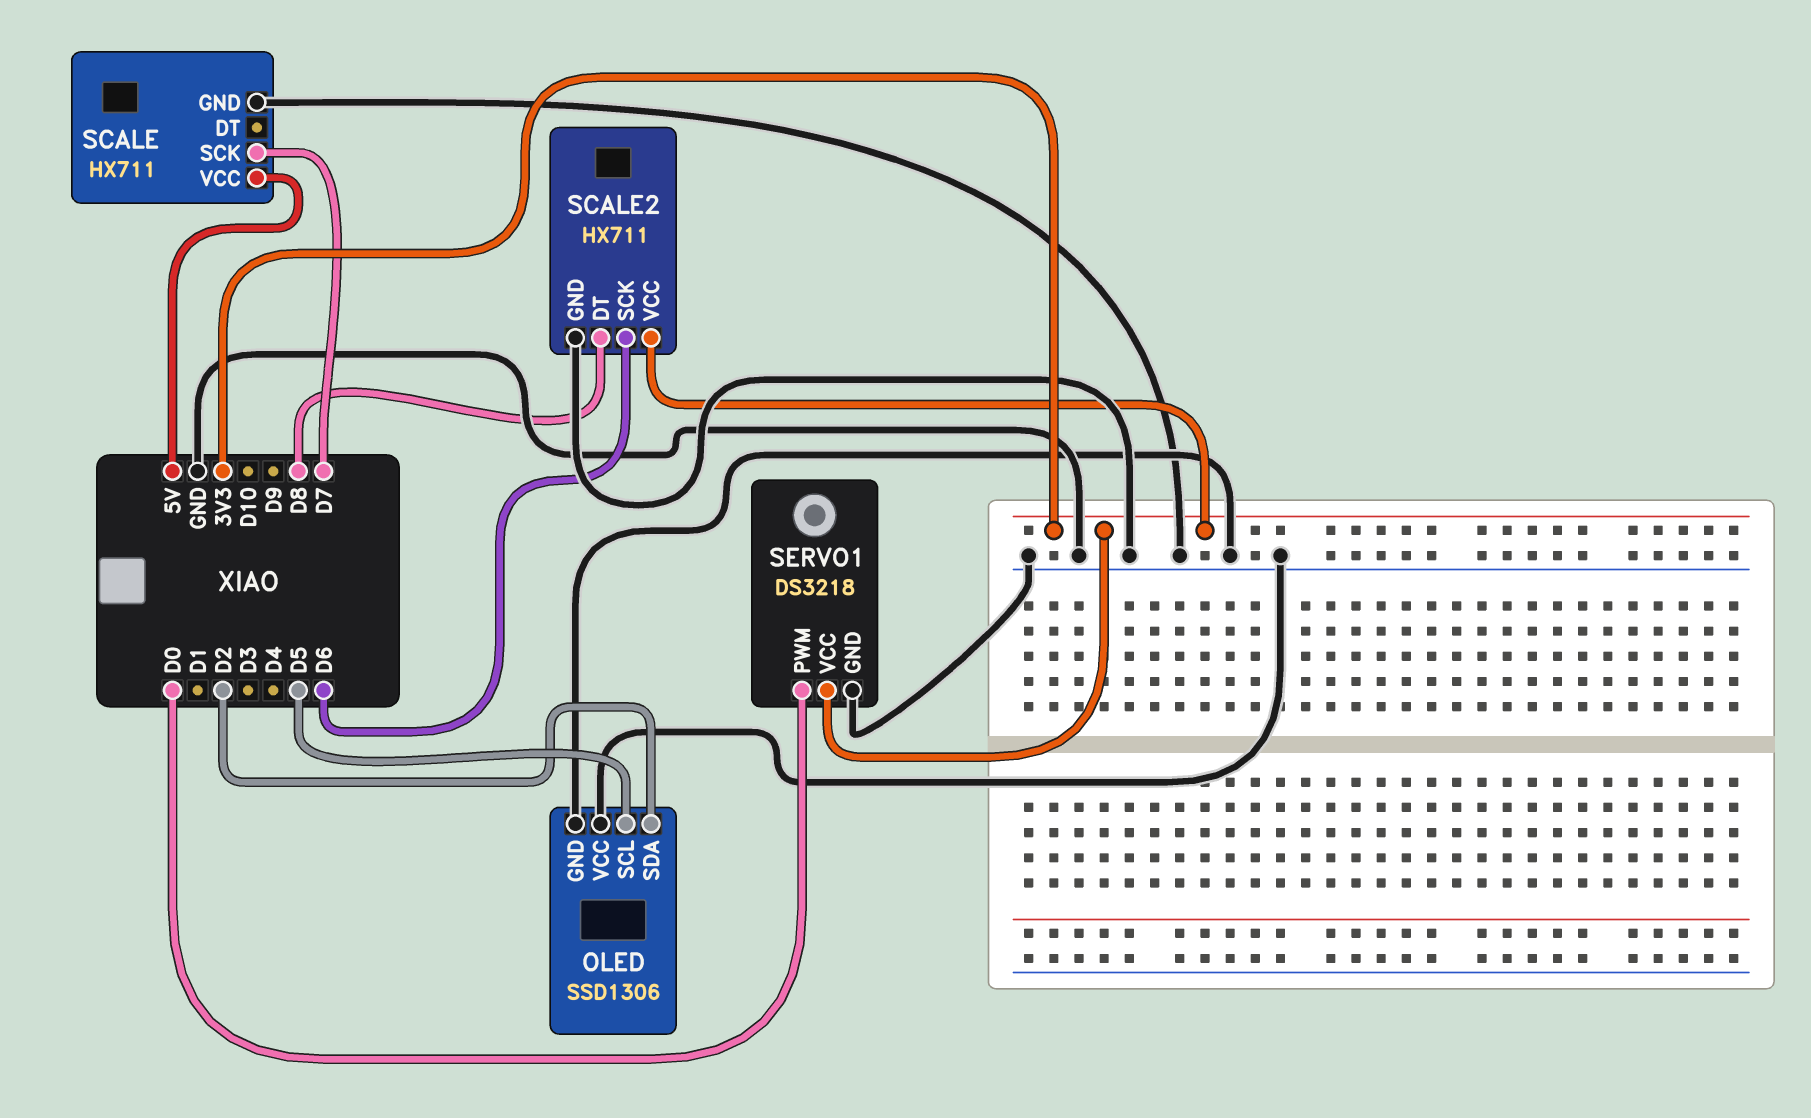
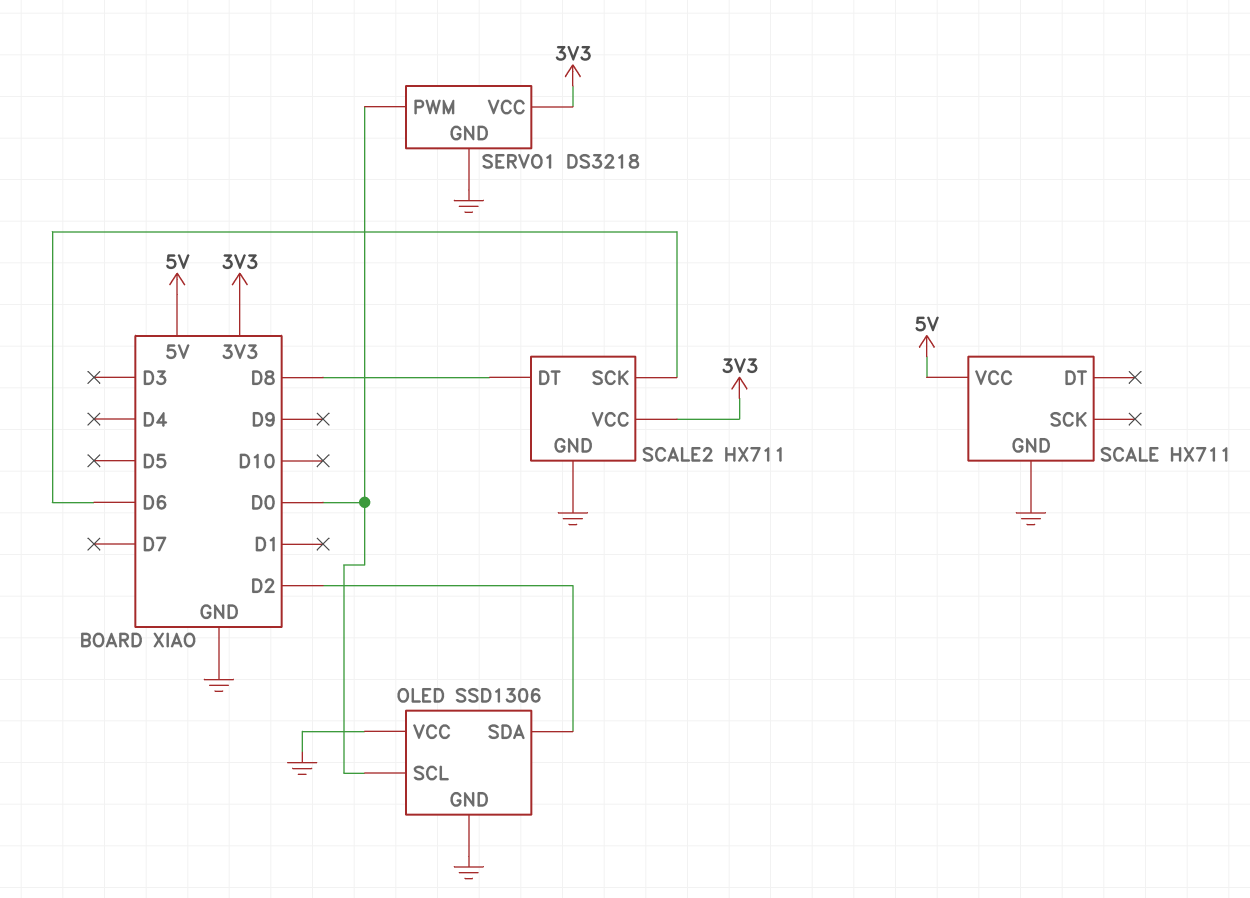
OLED pin SCL: D5 -> D0
SCALE pin SCK: D7 -> none

